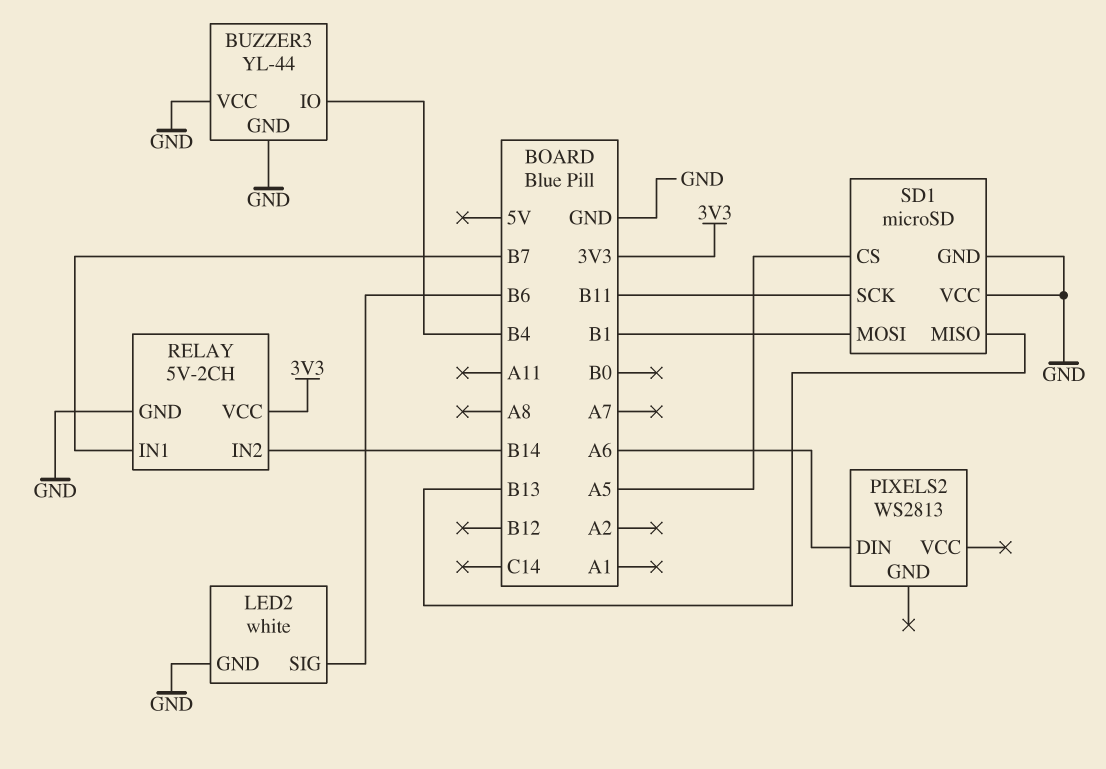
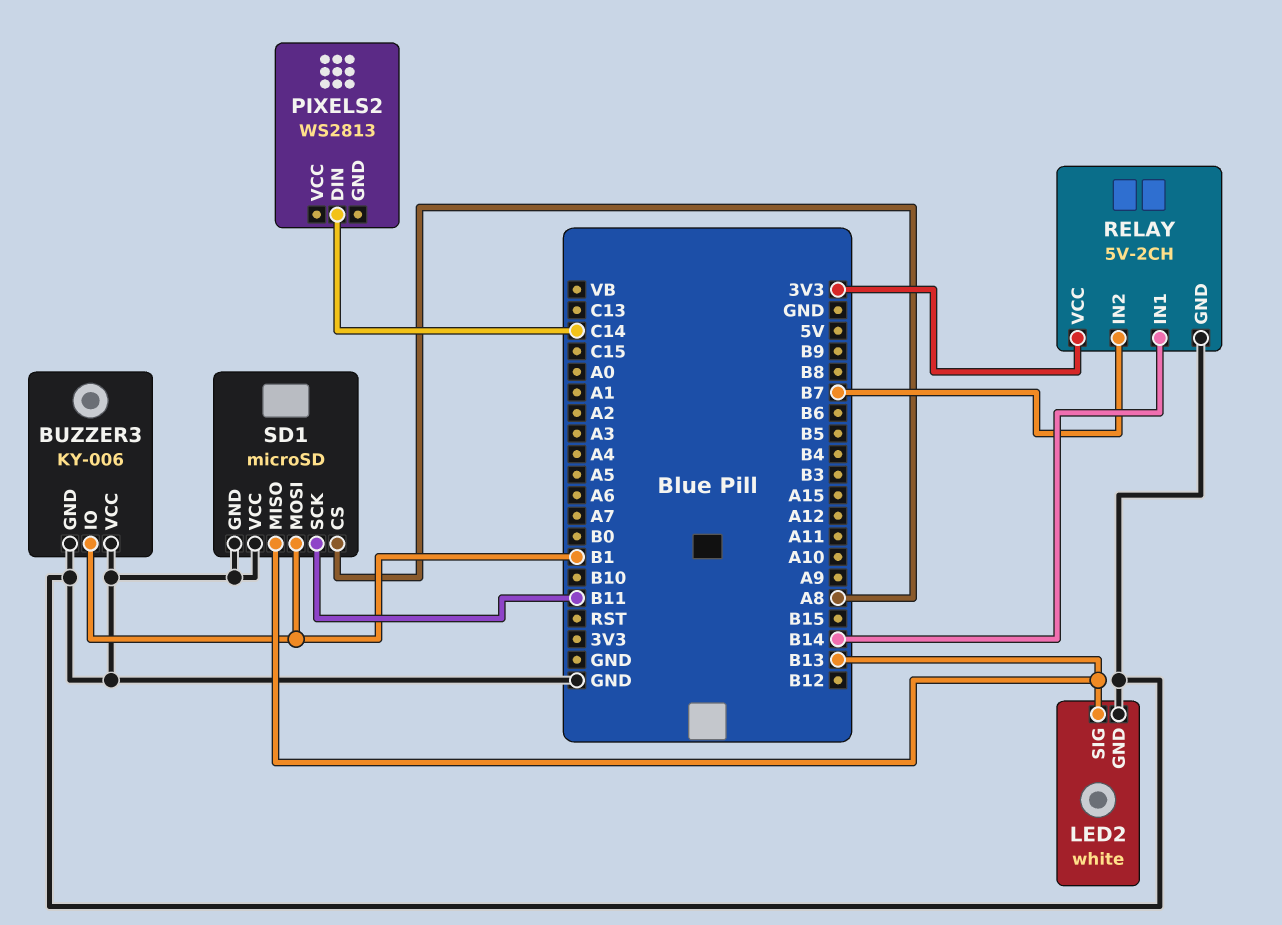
BUZZER3: YL-44 -> KY-006
BUZZER3 pin IO: B4 -> B1
LED2 pin SIG: B6 -> B13
PIXELS2 pin DIN: A6 -> C14
RELAY pin IN1: B7 -> B14
RELAY pin IN2: B14 -> B7
SD1 pin CS: A5 -> A8

